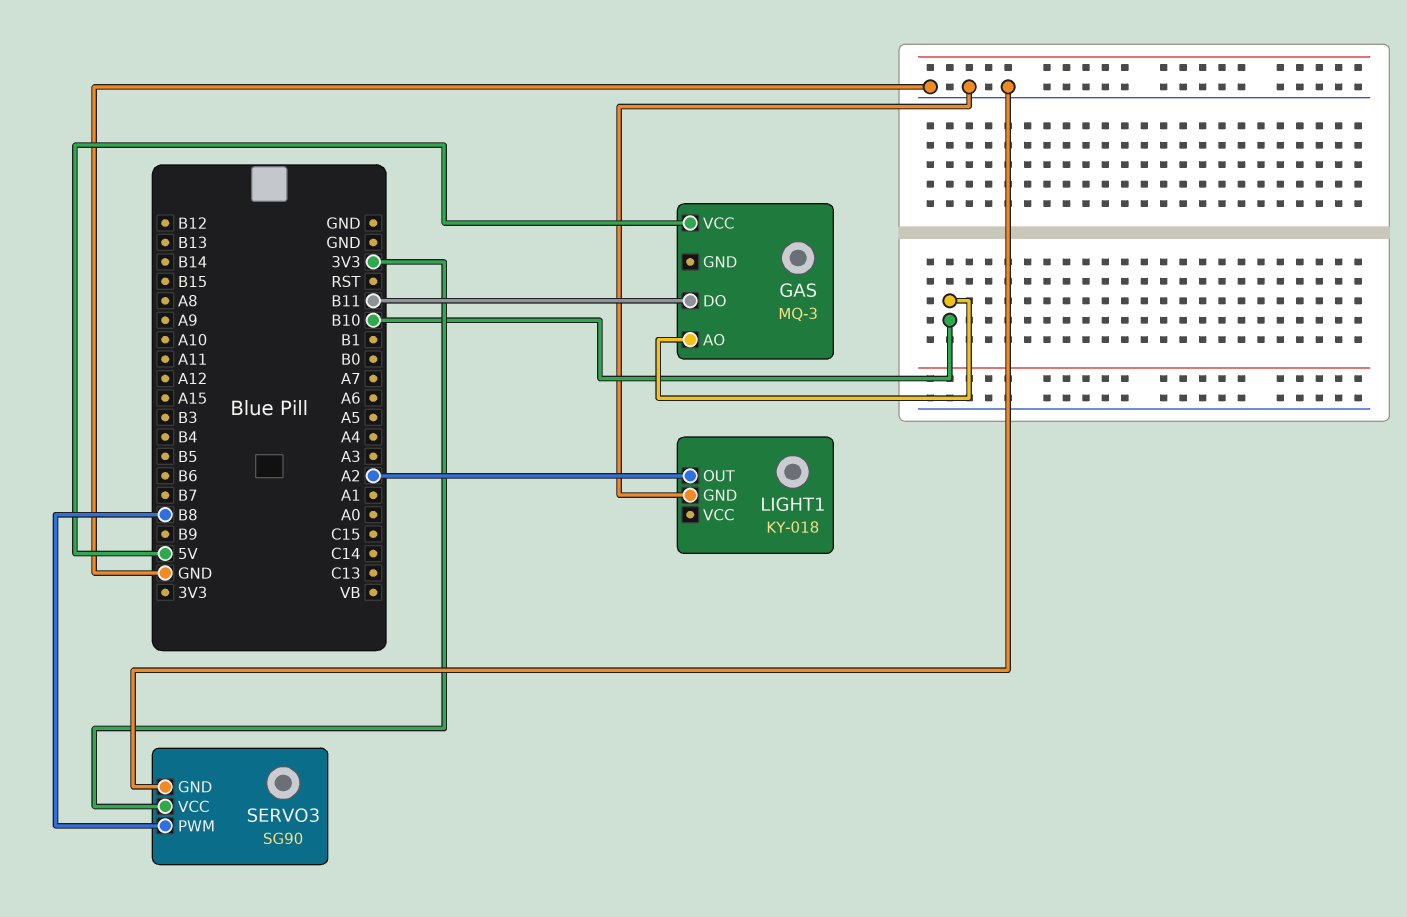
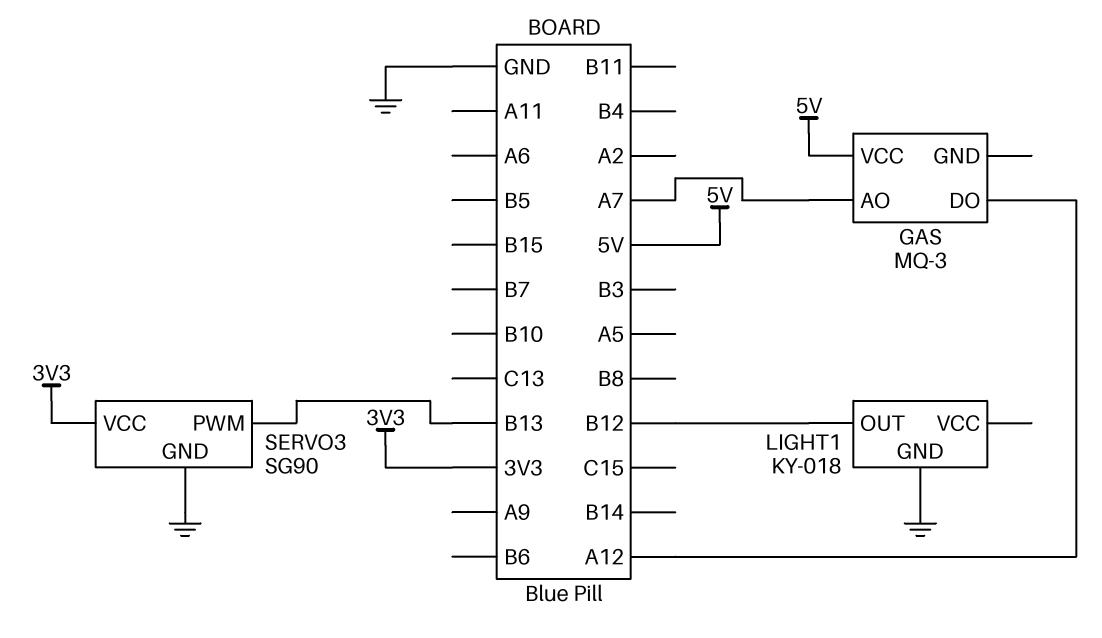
GAS pin AO: B10 -> A7
GAS pin DO: B11 -> A12
LIGHT1 pin OUT: A2 -> B12
SERVO3 pin PWM: B8 -> B13

